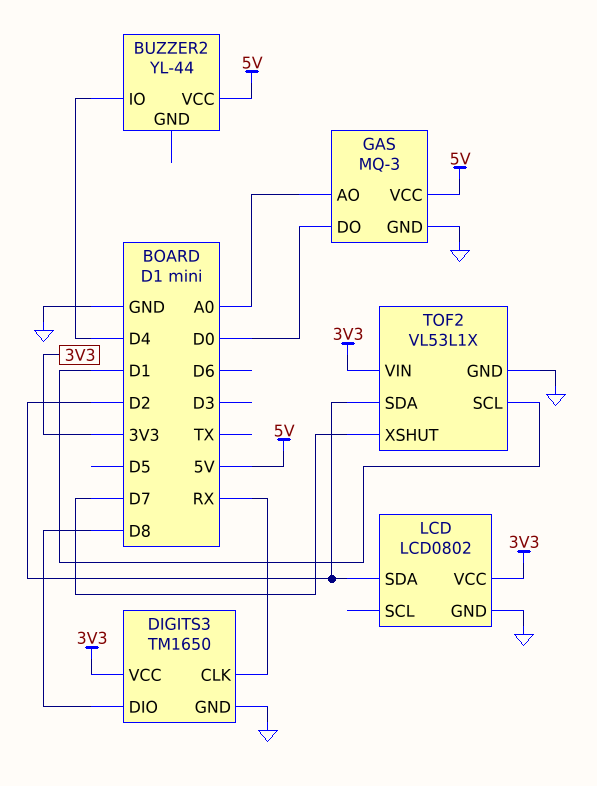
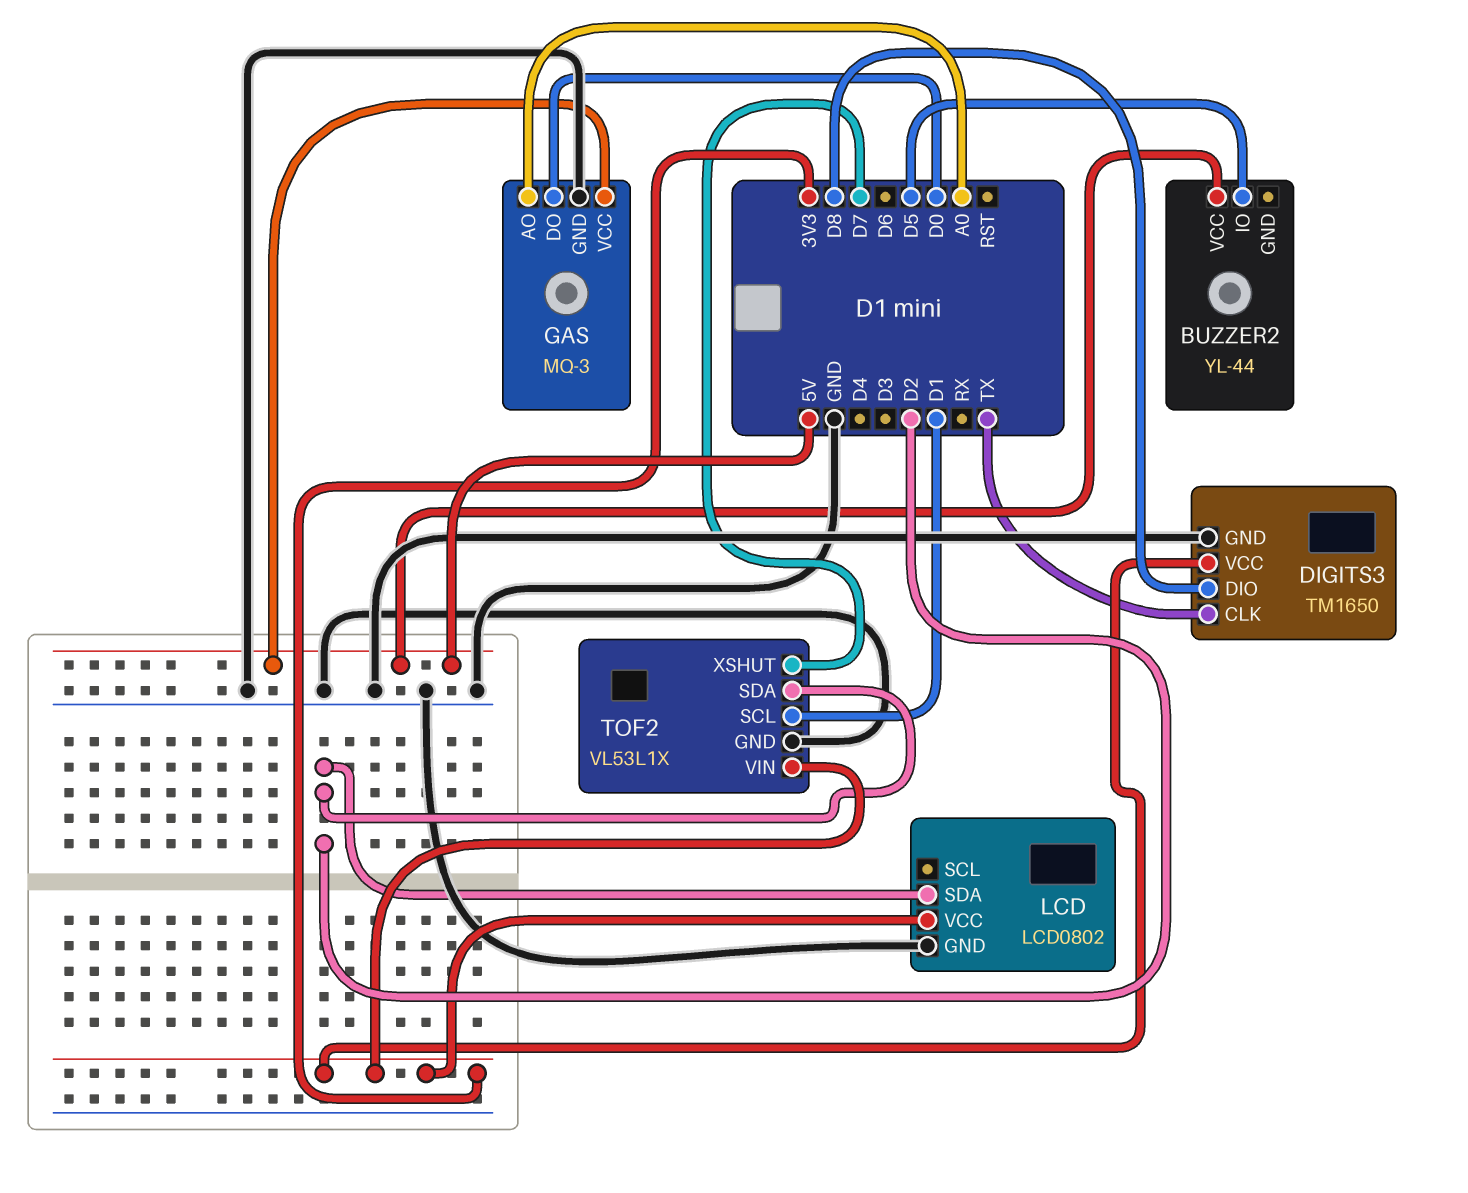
BUZZER2 pin IO: D4 -> D5
DIGITS3 pin CLK: RX -> TX

